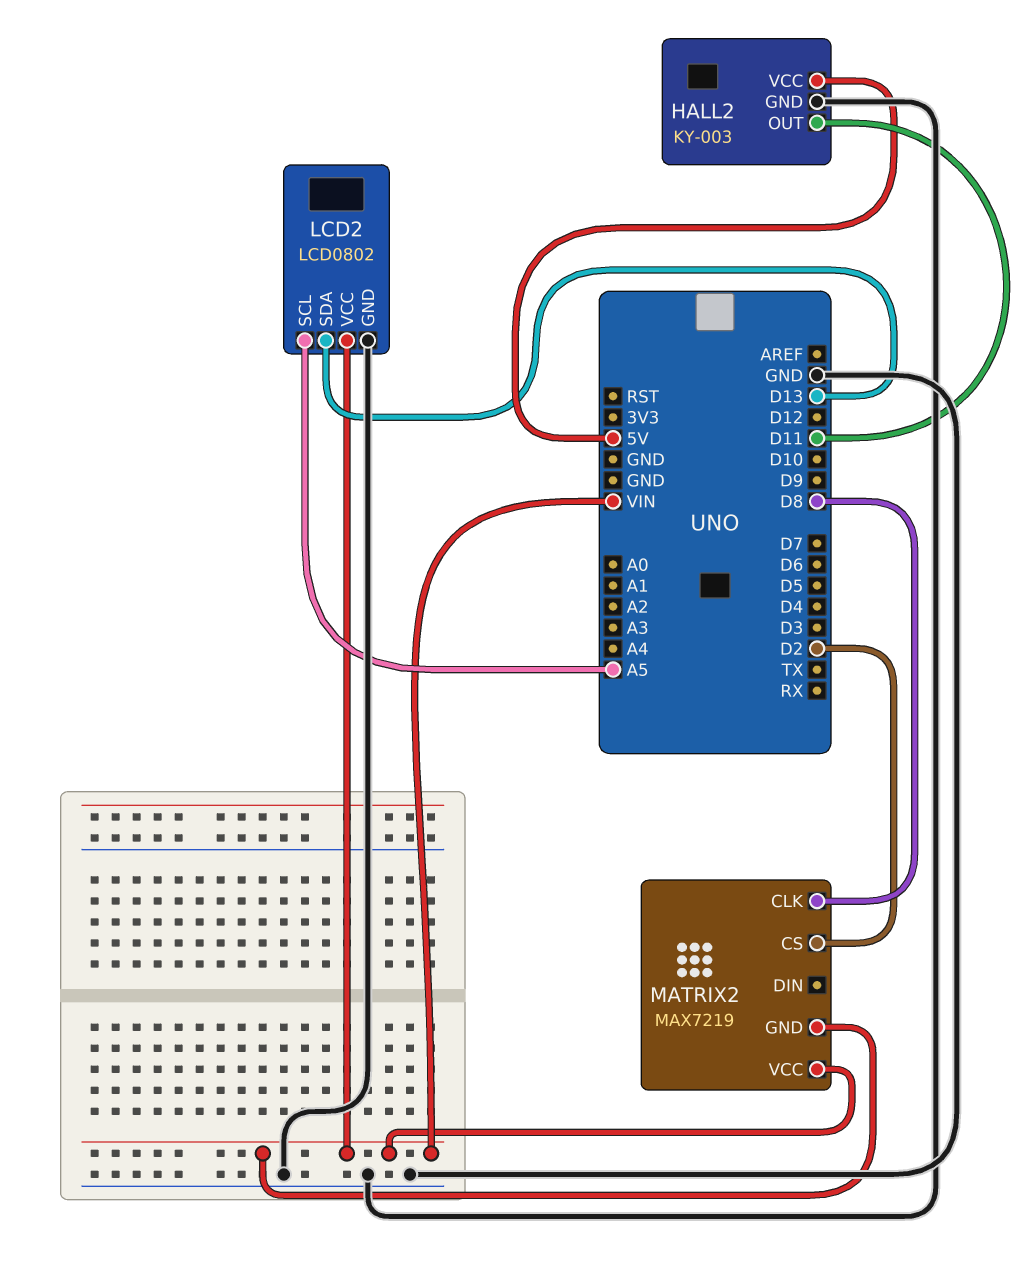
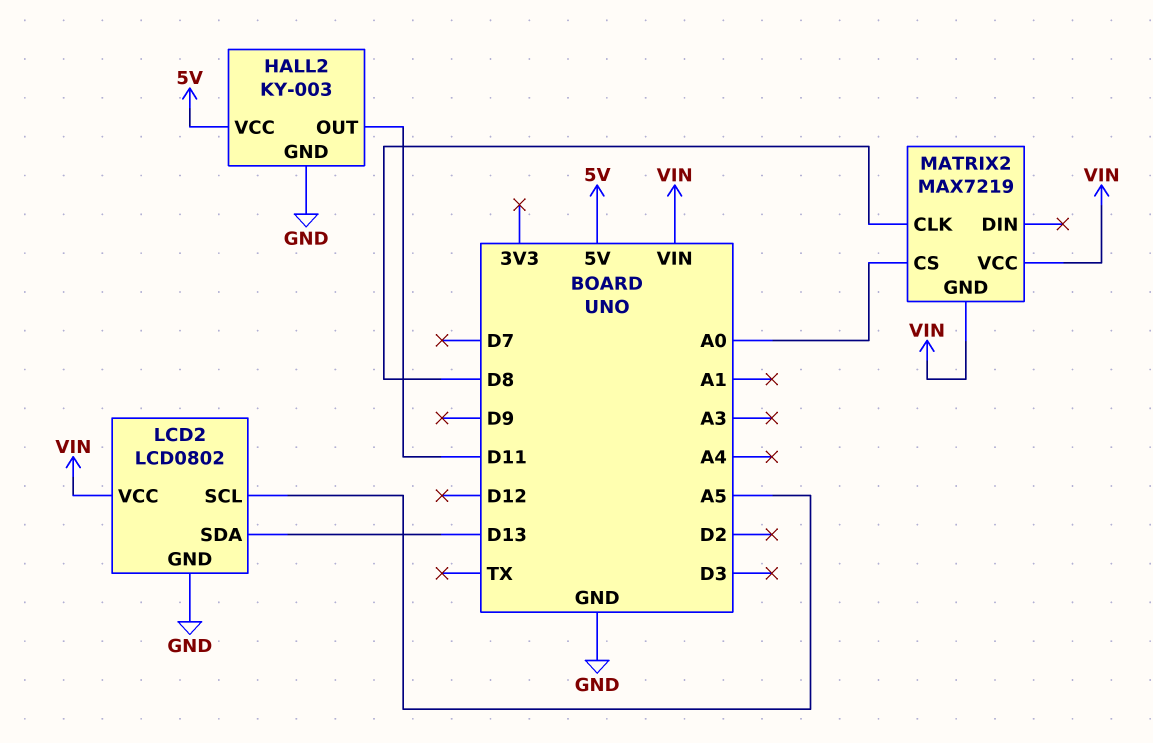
MATRIX2 pin CS: D2 -> A0

